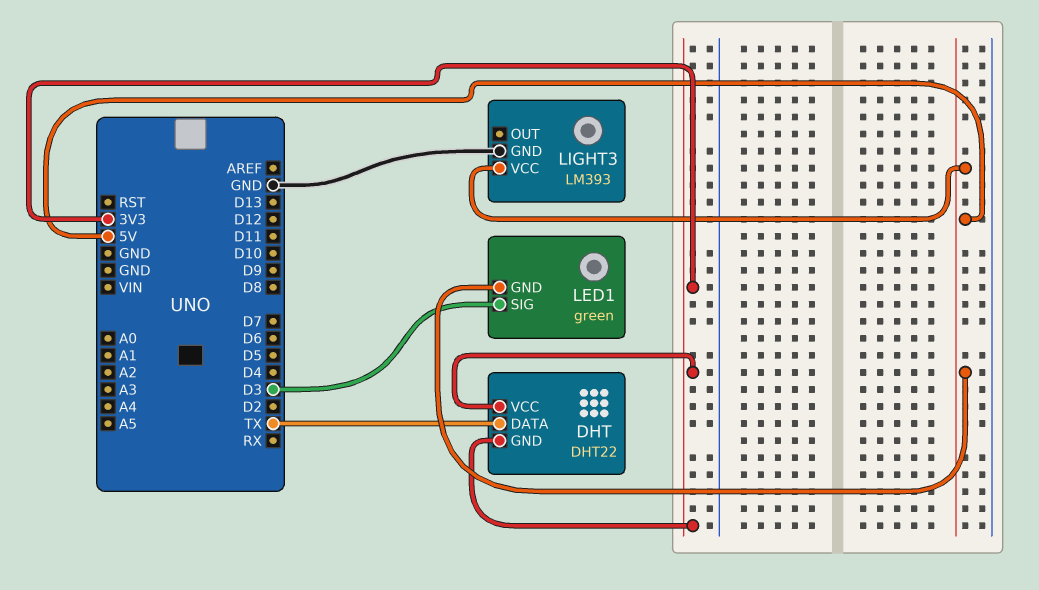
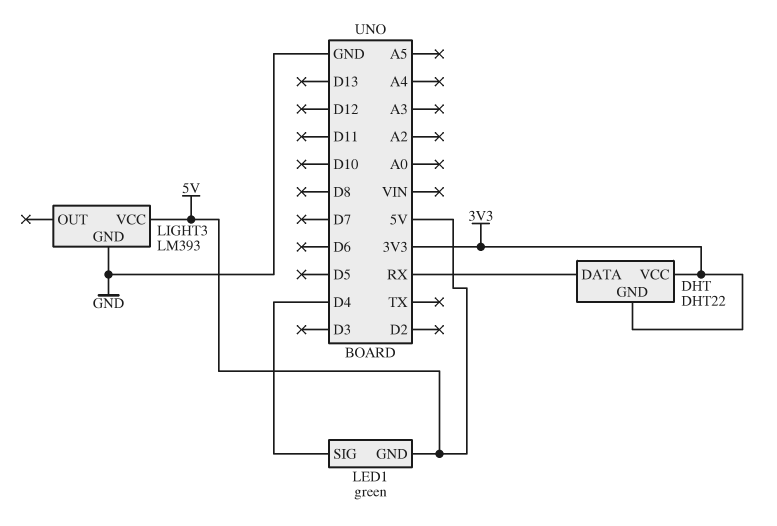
DHT pin DATA: TX -> RX
LED1 pin SIG: D3 -> D4

